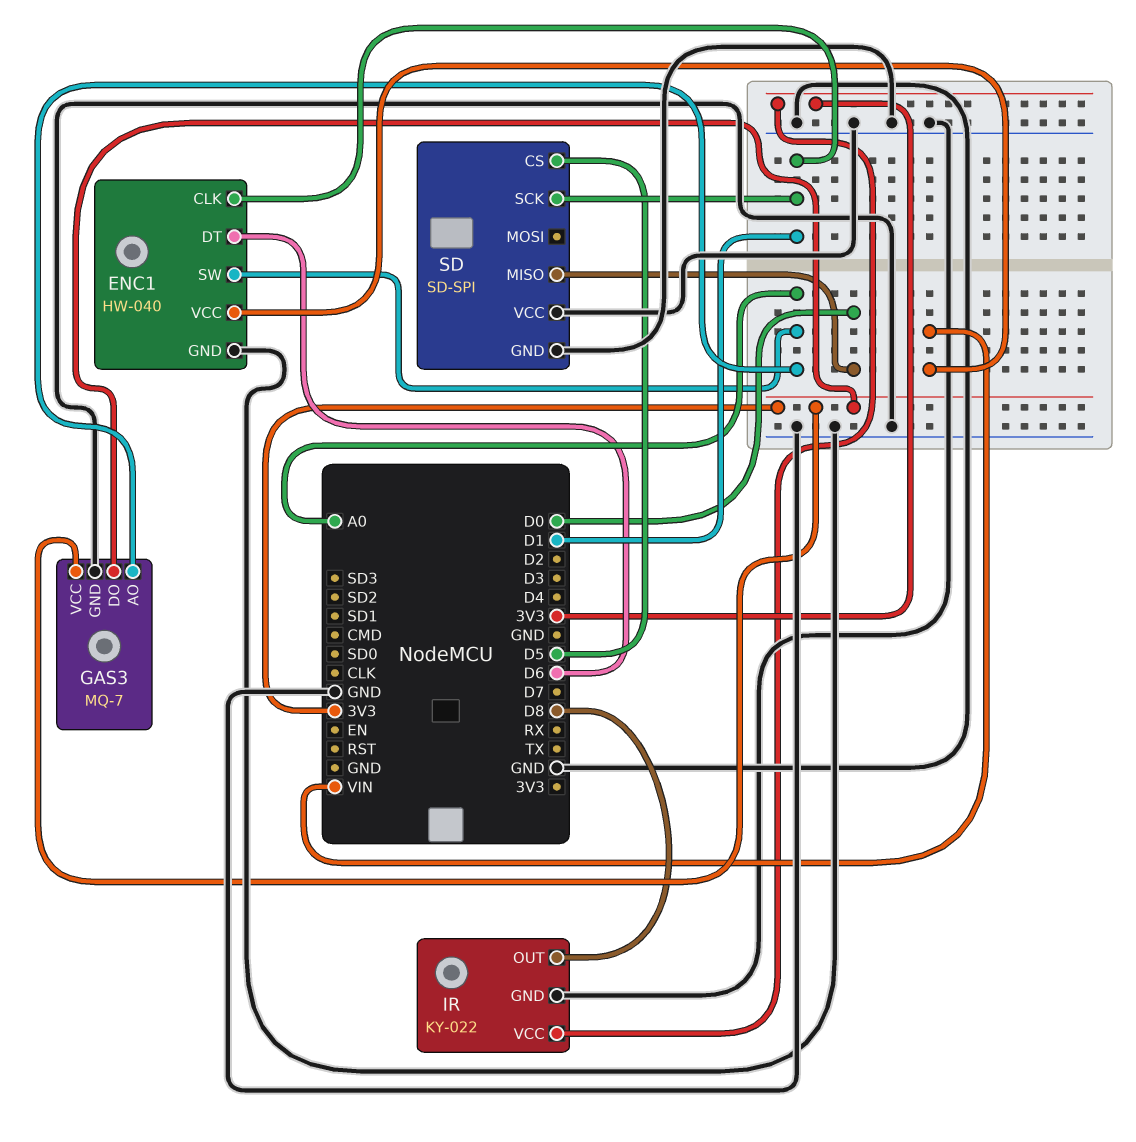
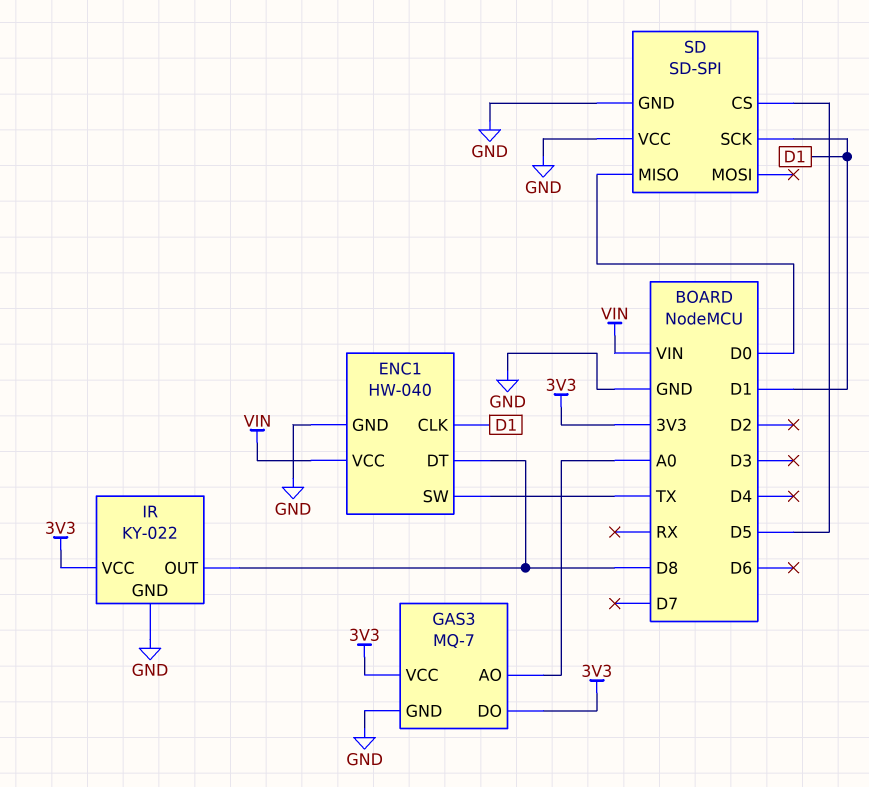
ENC1 pin DT: D6 -> D8
ENC1 pin SW: A0 -> TX

